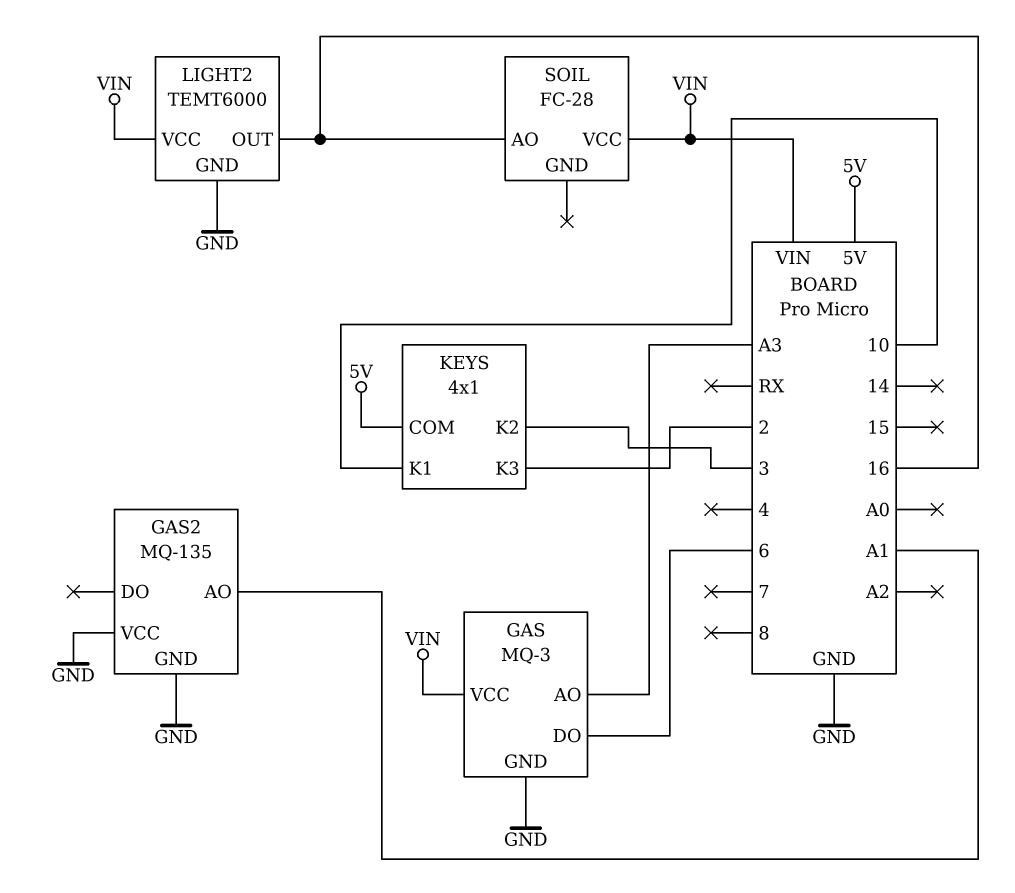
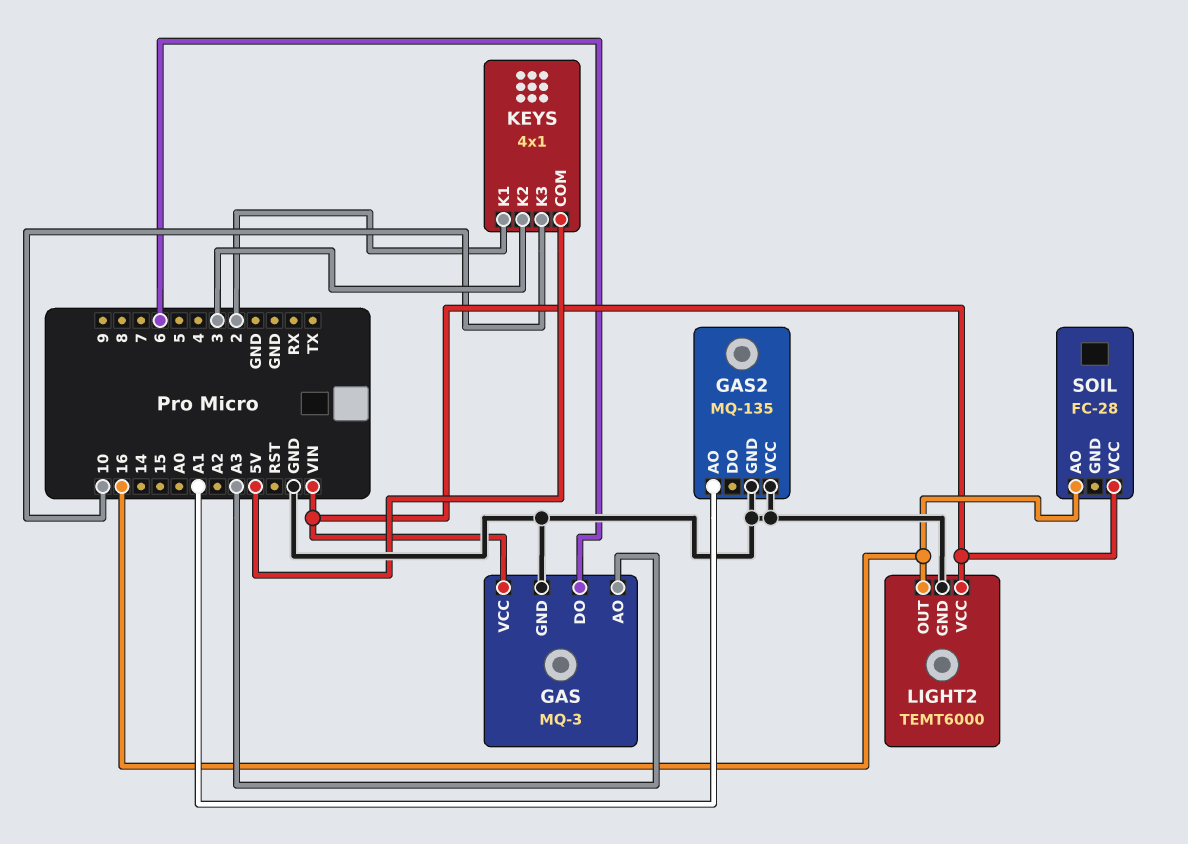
KEYS pin K1: 10 -> 2
KEYS pin K3: 2 -> 10

